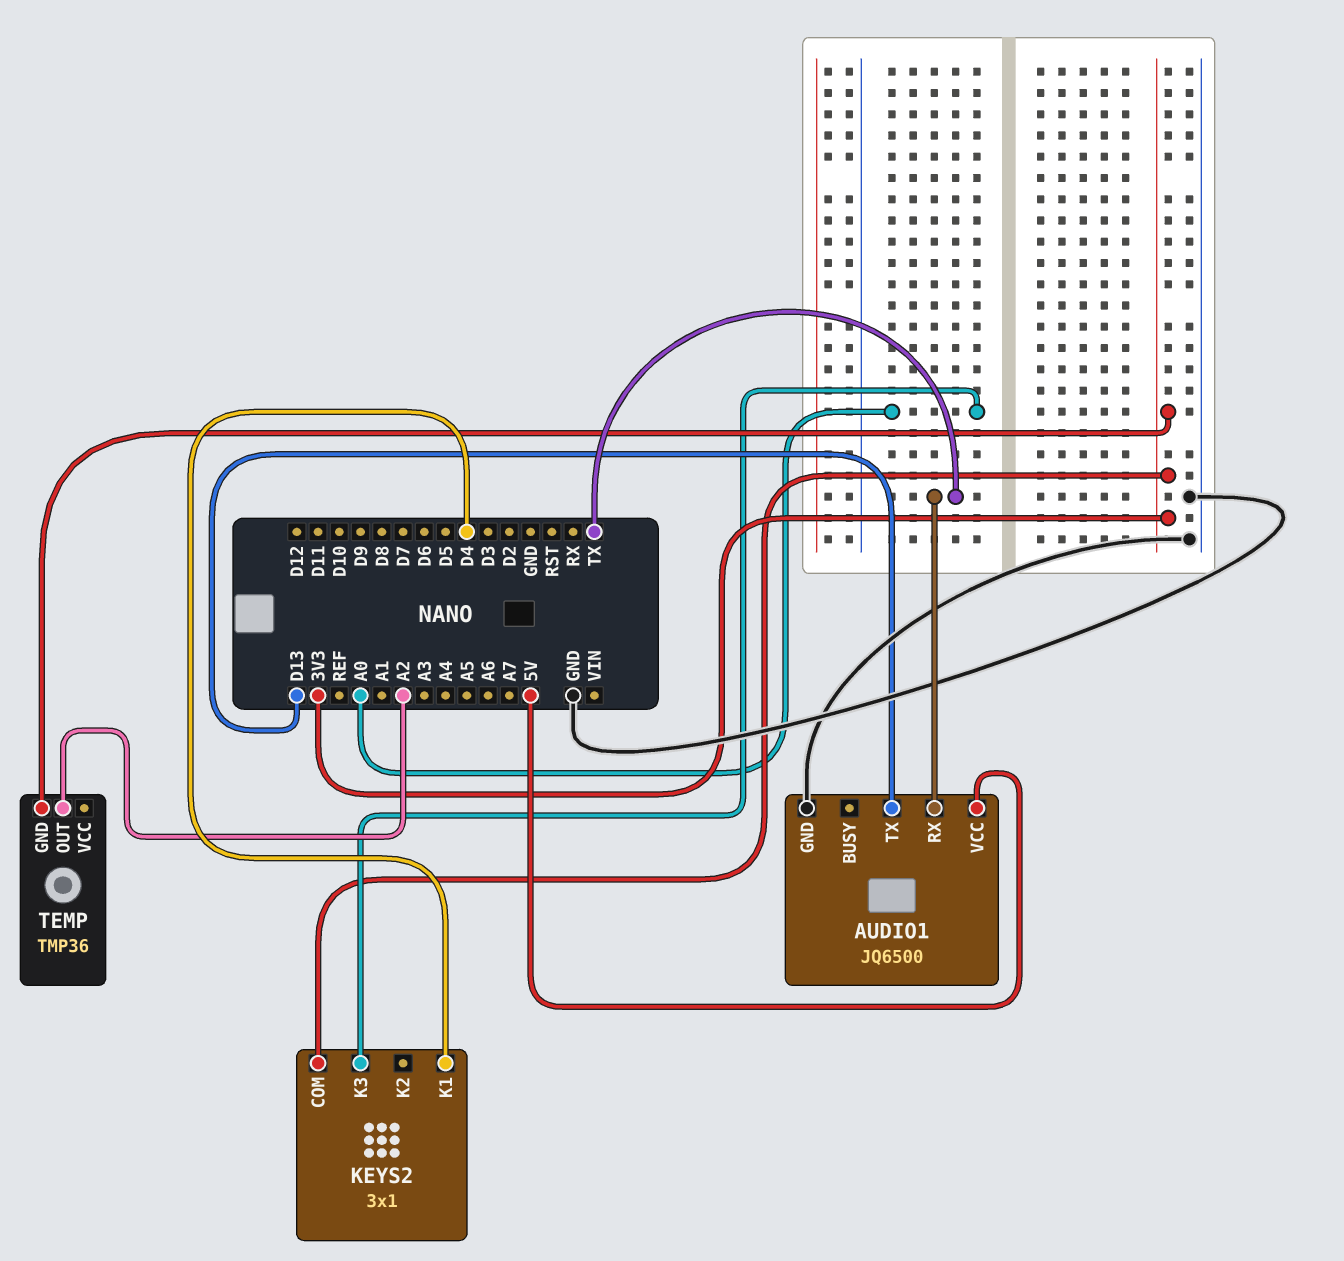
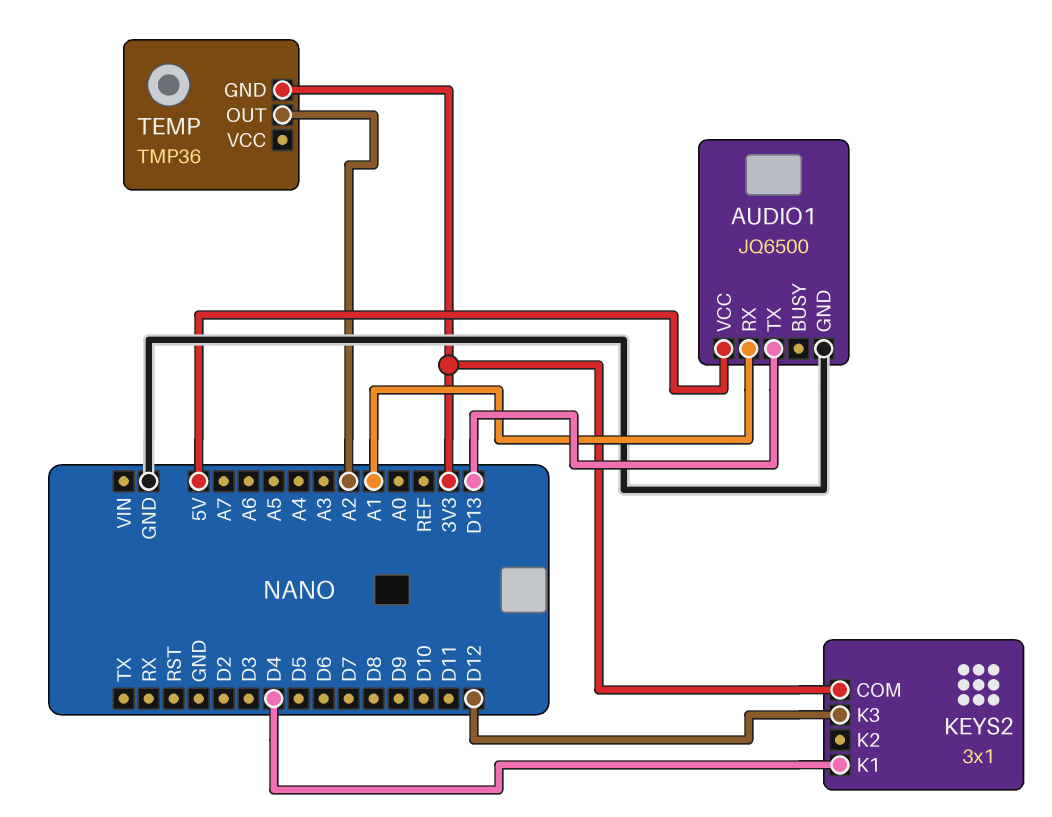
AUDIO1 pin RX: TX -> A1
KEYS2 pin K3: A0 -> D12

